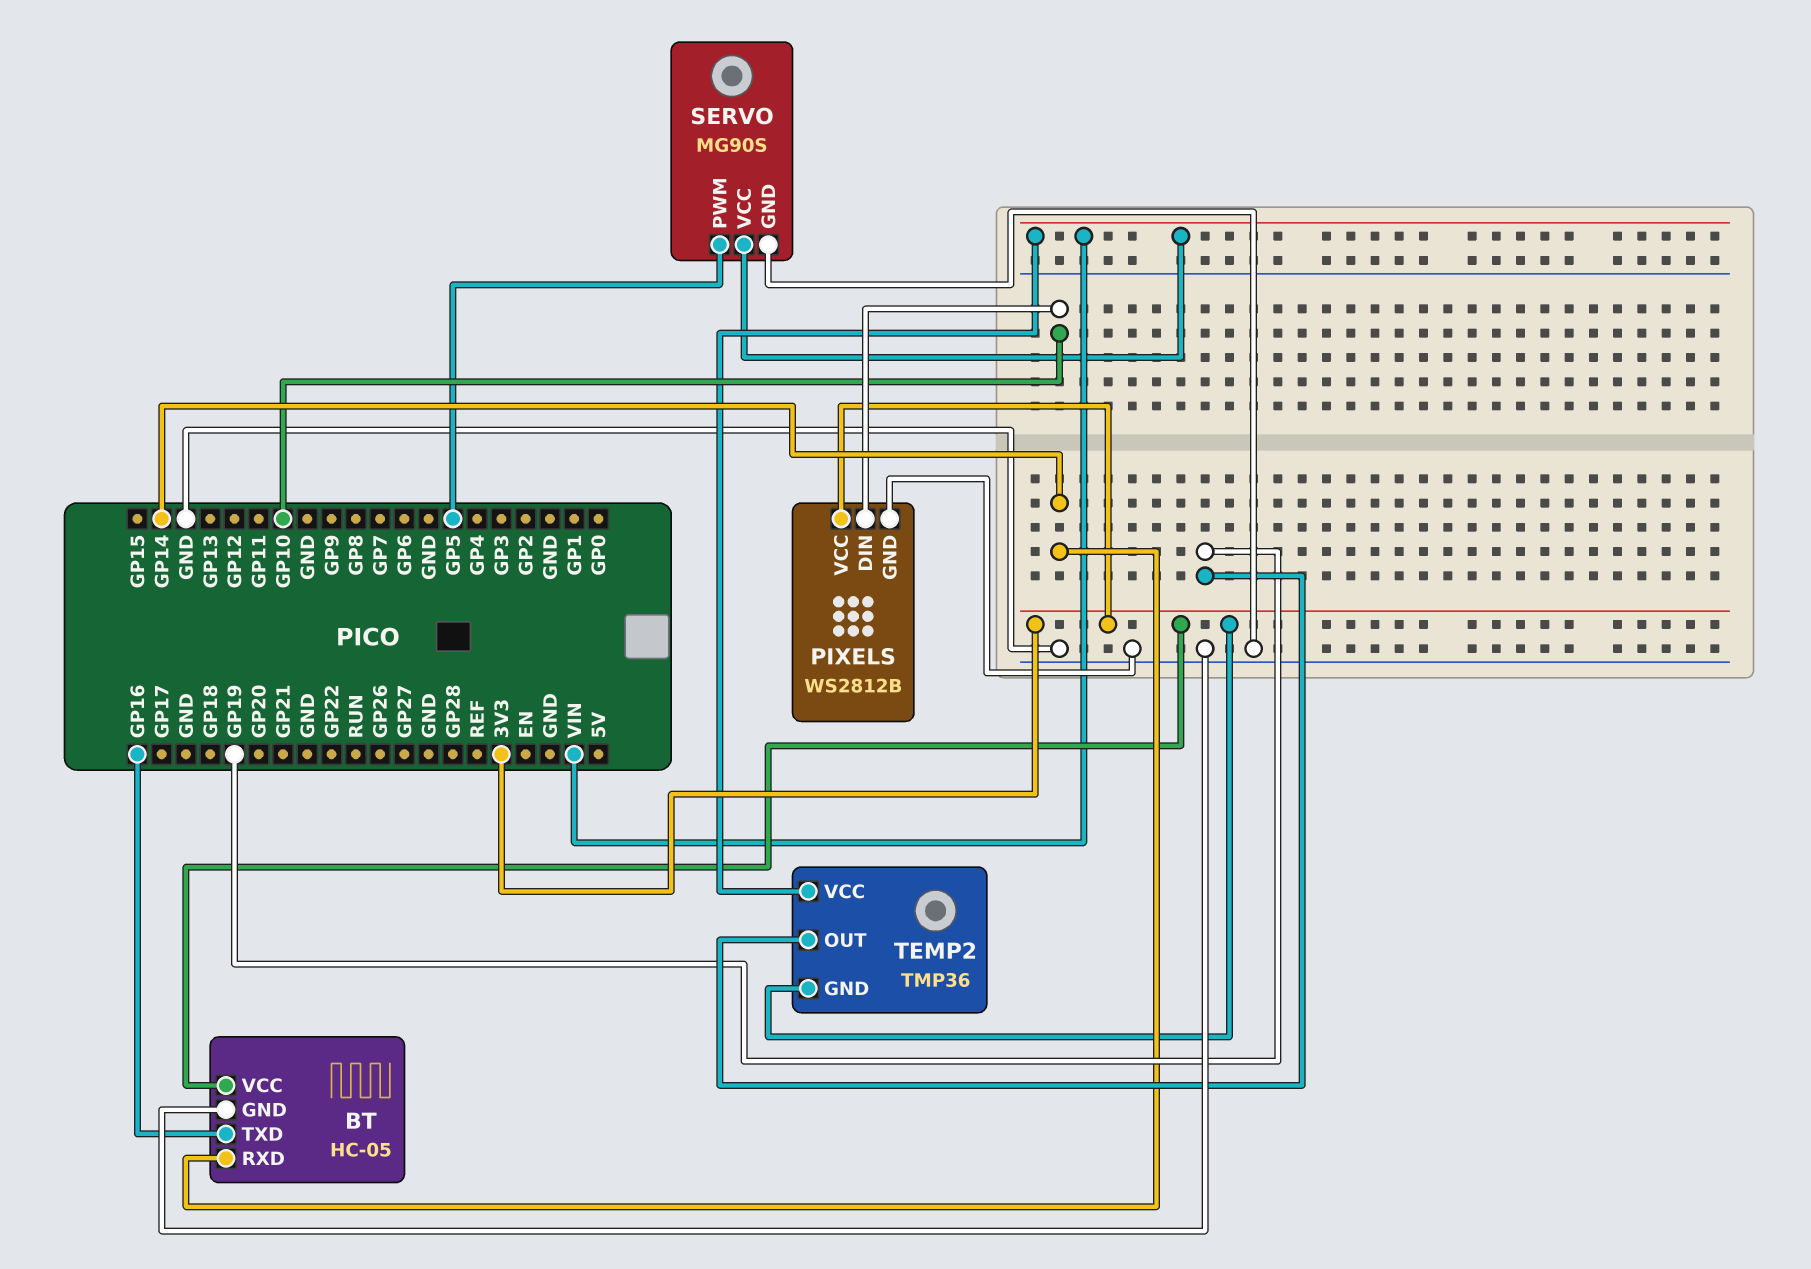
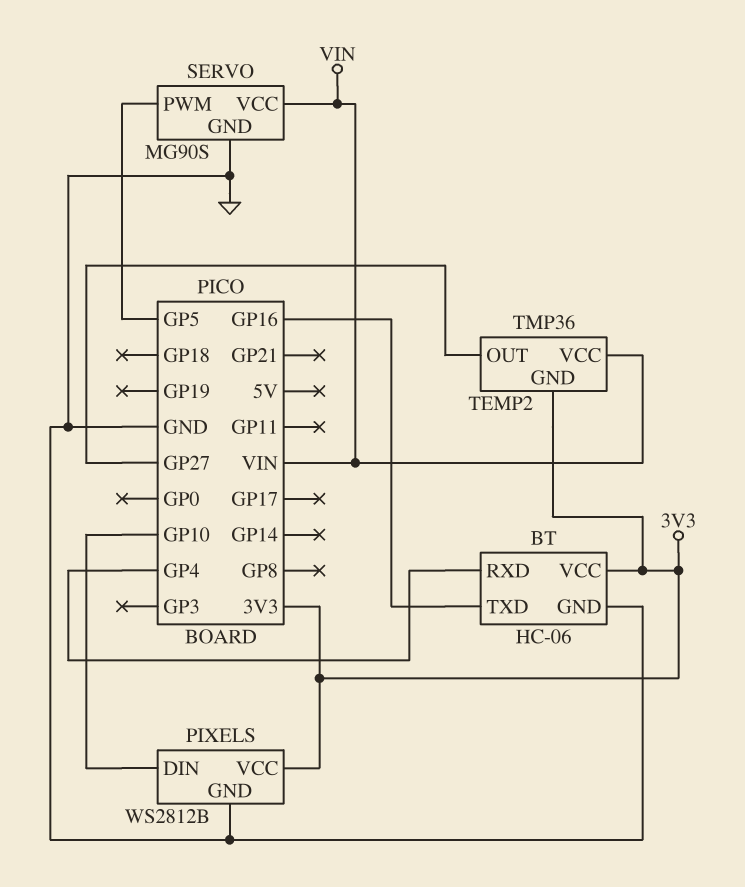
BT: HC-05 -> HC-06
BT pin RXD: GP14 -> GP4
TEMP2 pin OUT: GP19 -> GP27

